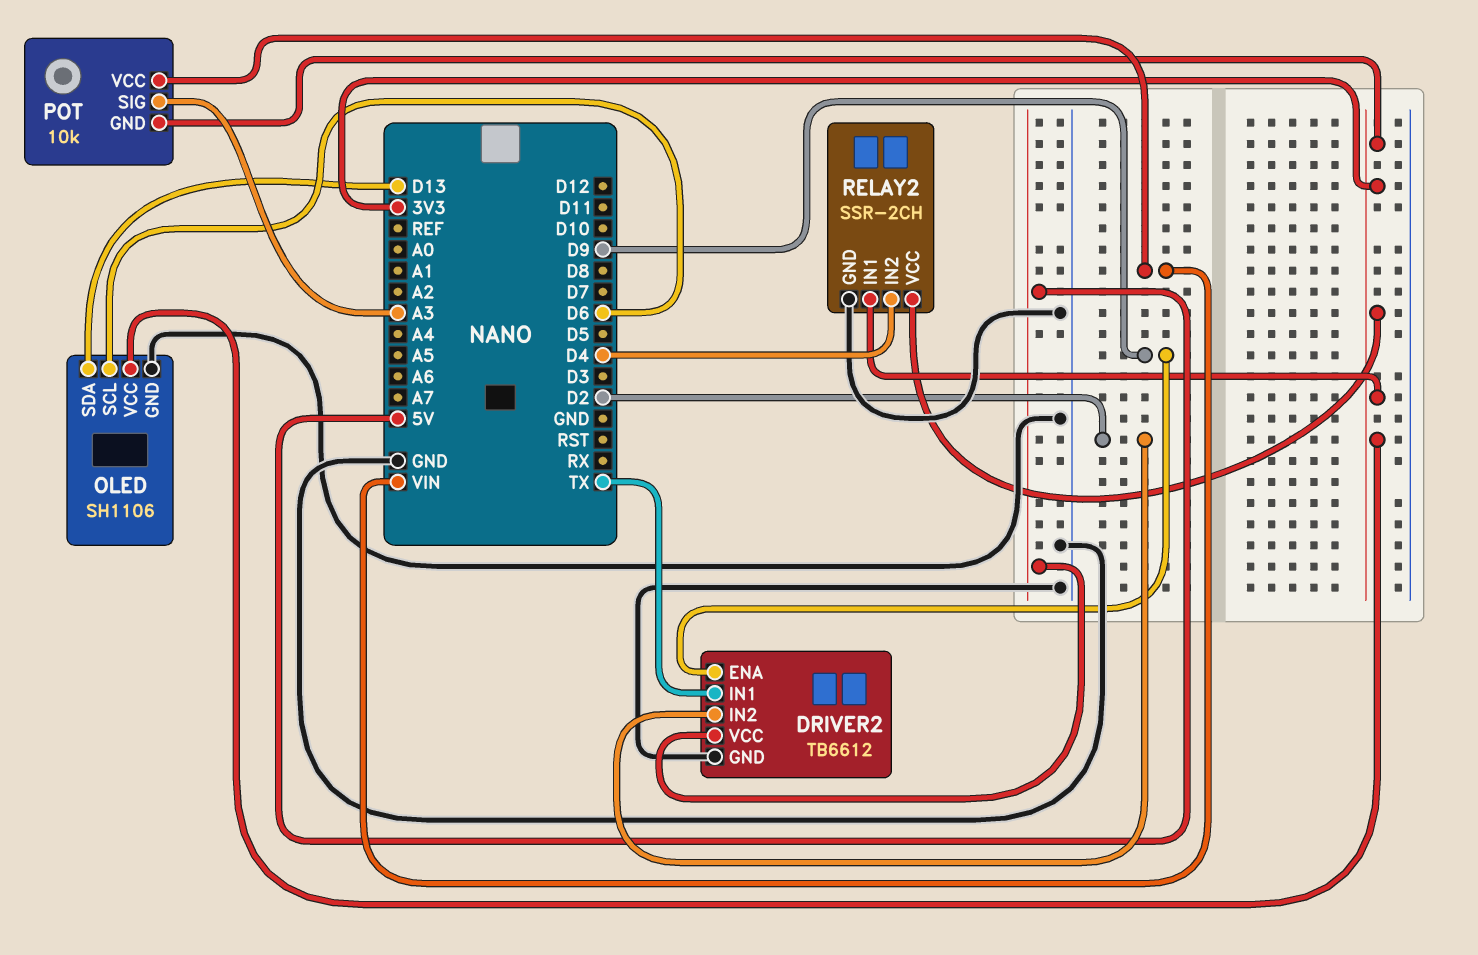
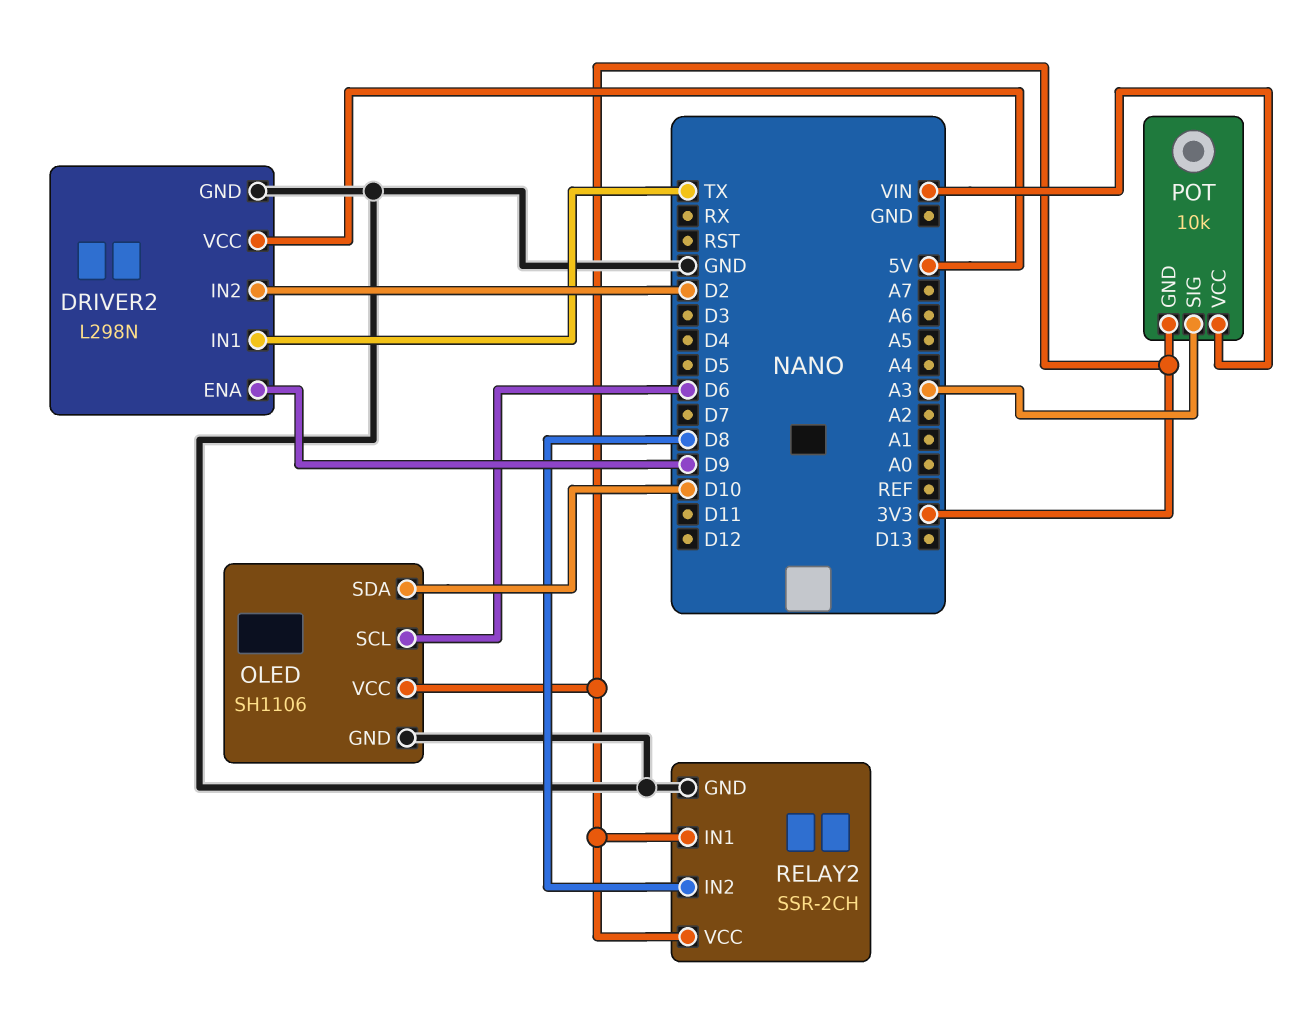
DRIVER2: TB6612 -> L298N
OLED pin SDA: D13 -> D10
RELAY2 pin IN2: D4 -> D8

